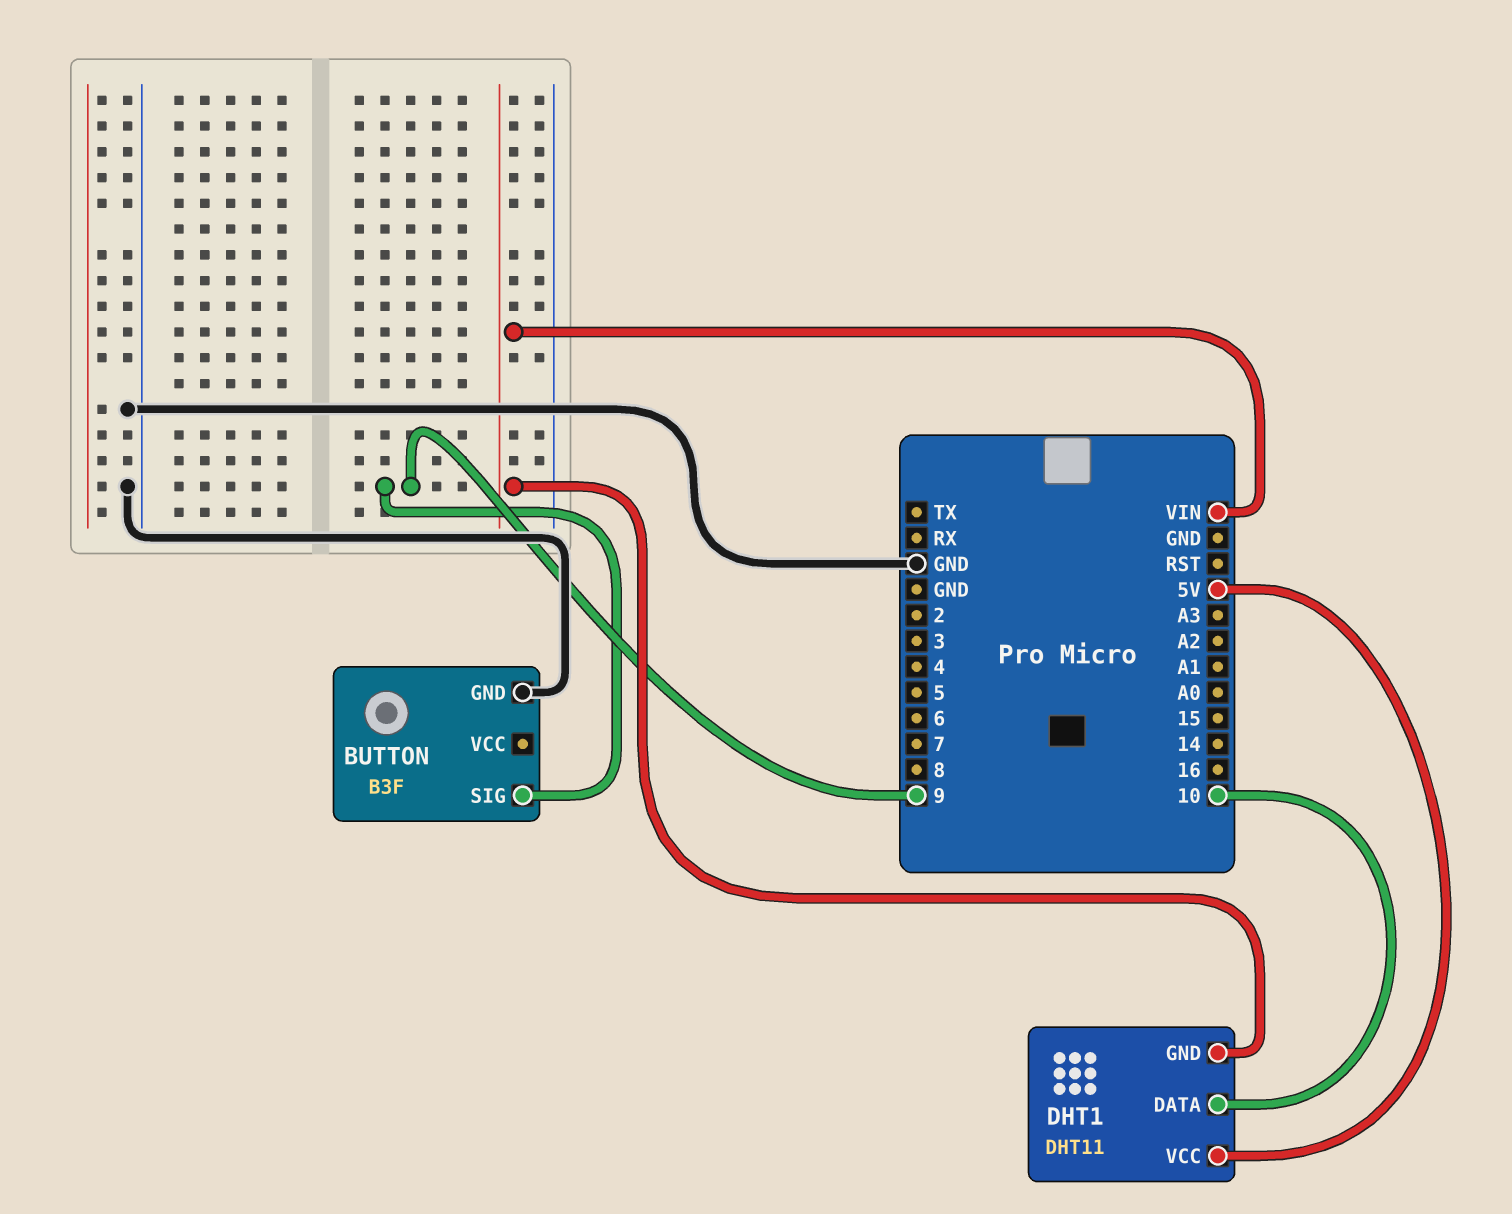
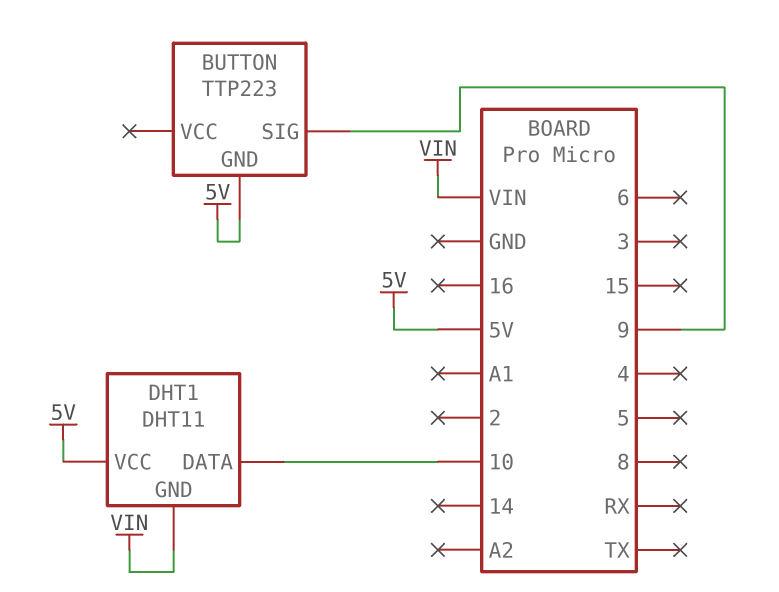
BUTTON: B3F -> TTP223
BUTTON pin GND: GND -> 5V

